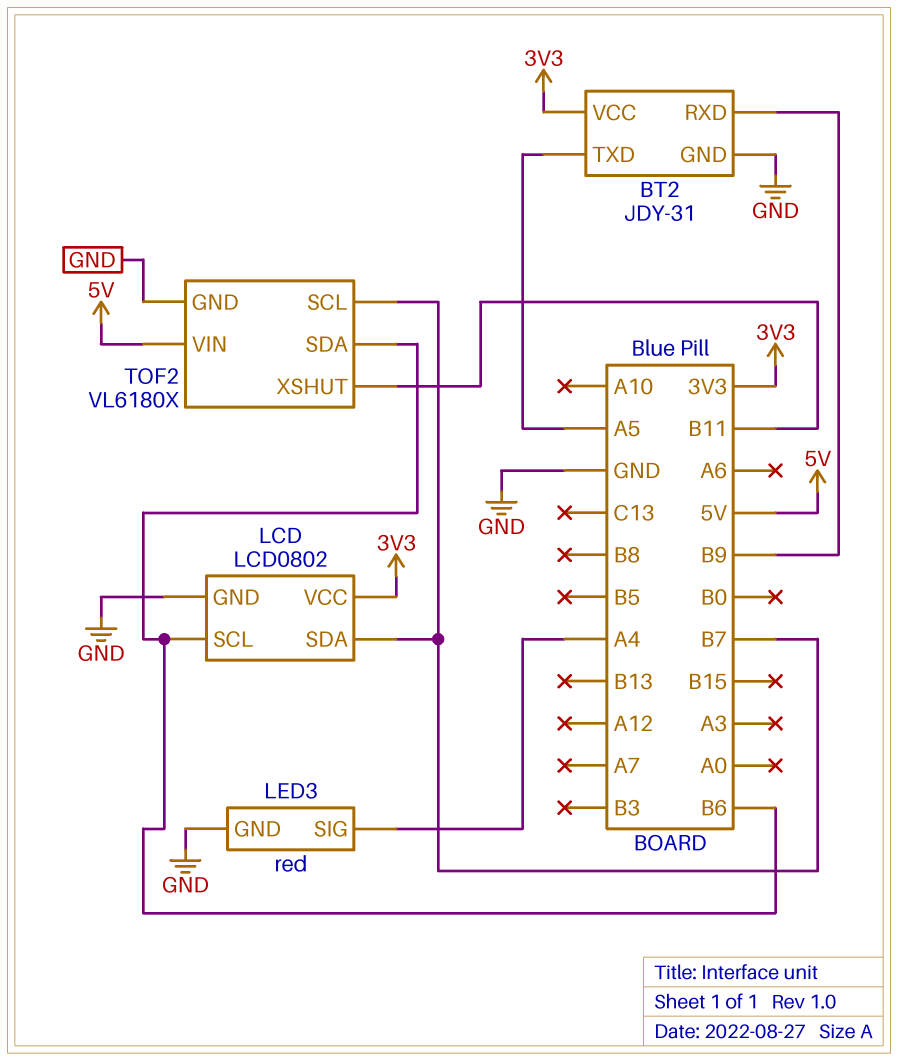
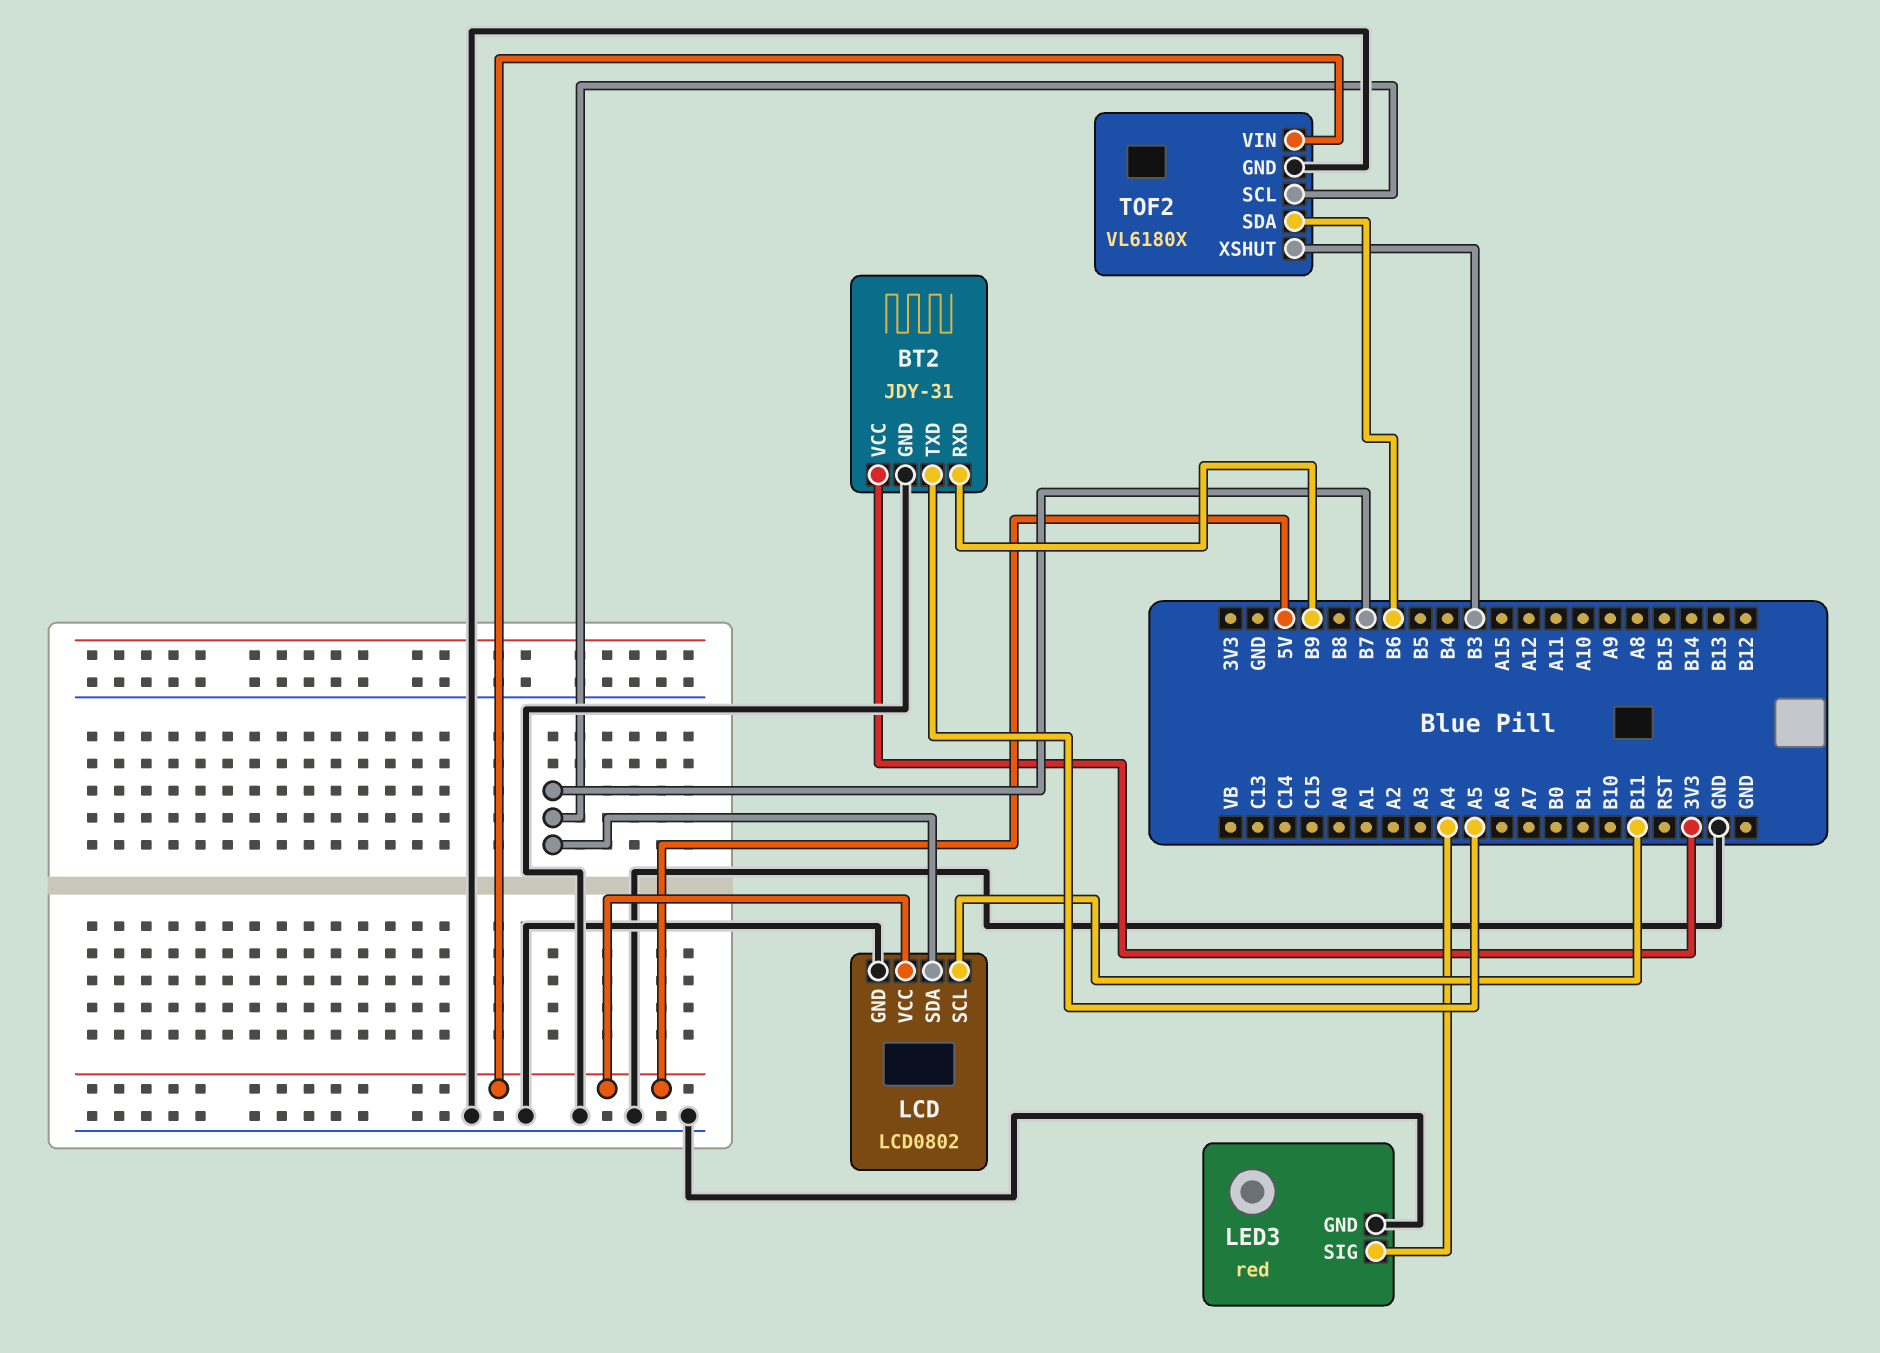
LCD pin SCL: B6 -> B11
LCD pin VCC: 3V3 -> 5V
TOF2 pin XSHUT: B11 -> B3

